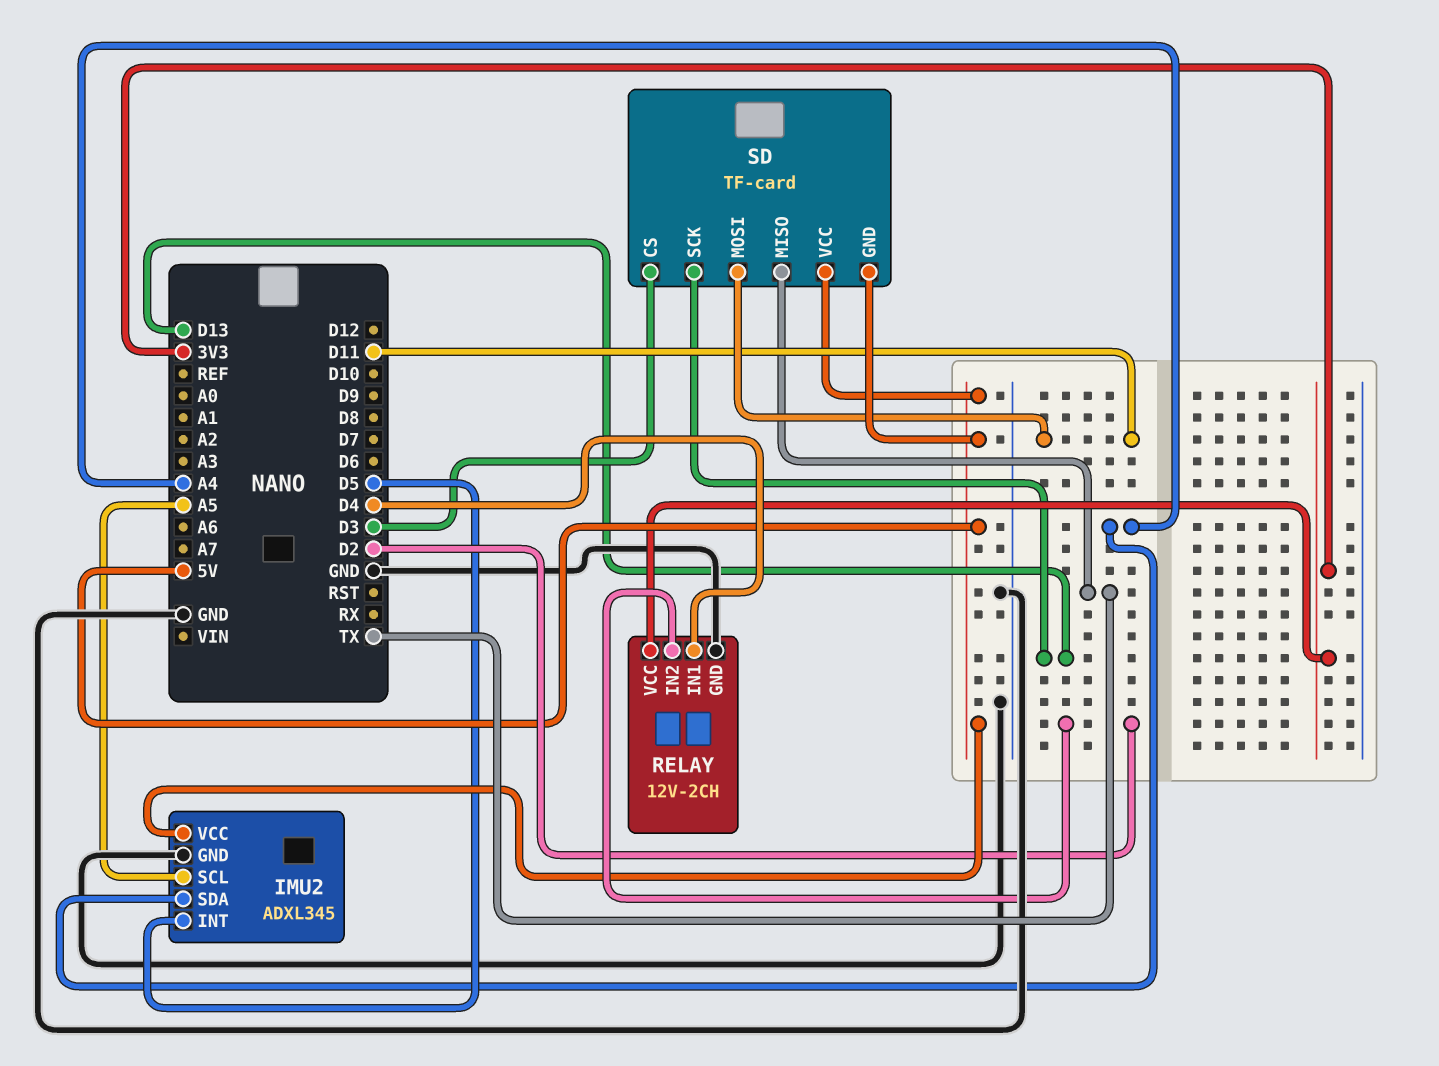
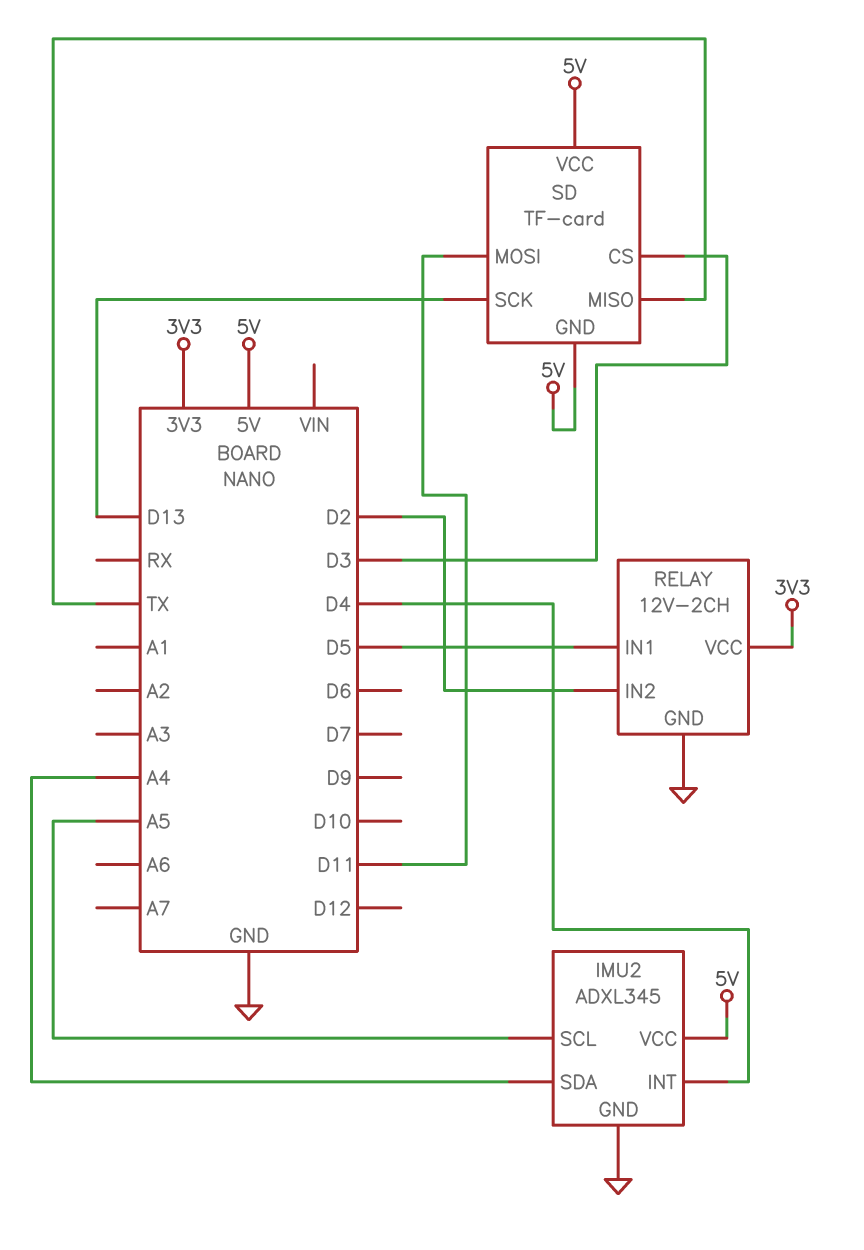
IMU2 pin INT: D5 -> D4
RELAY pin IN1: D4 -> D5

